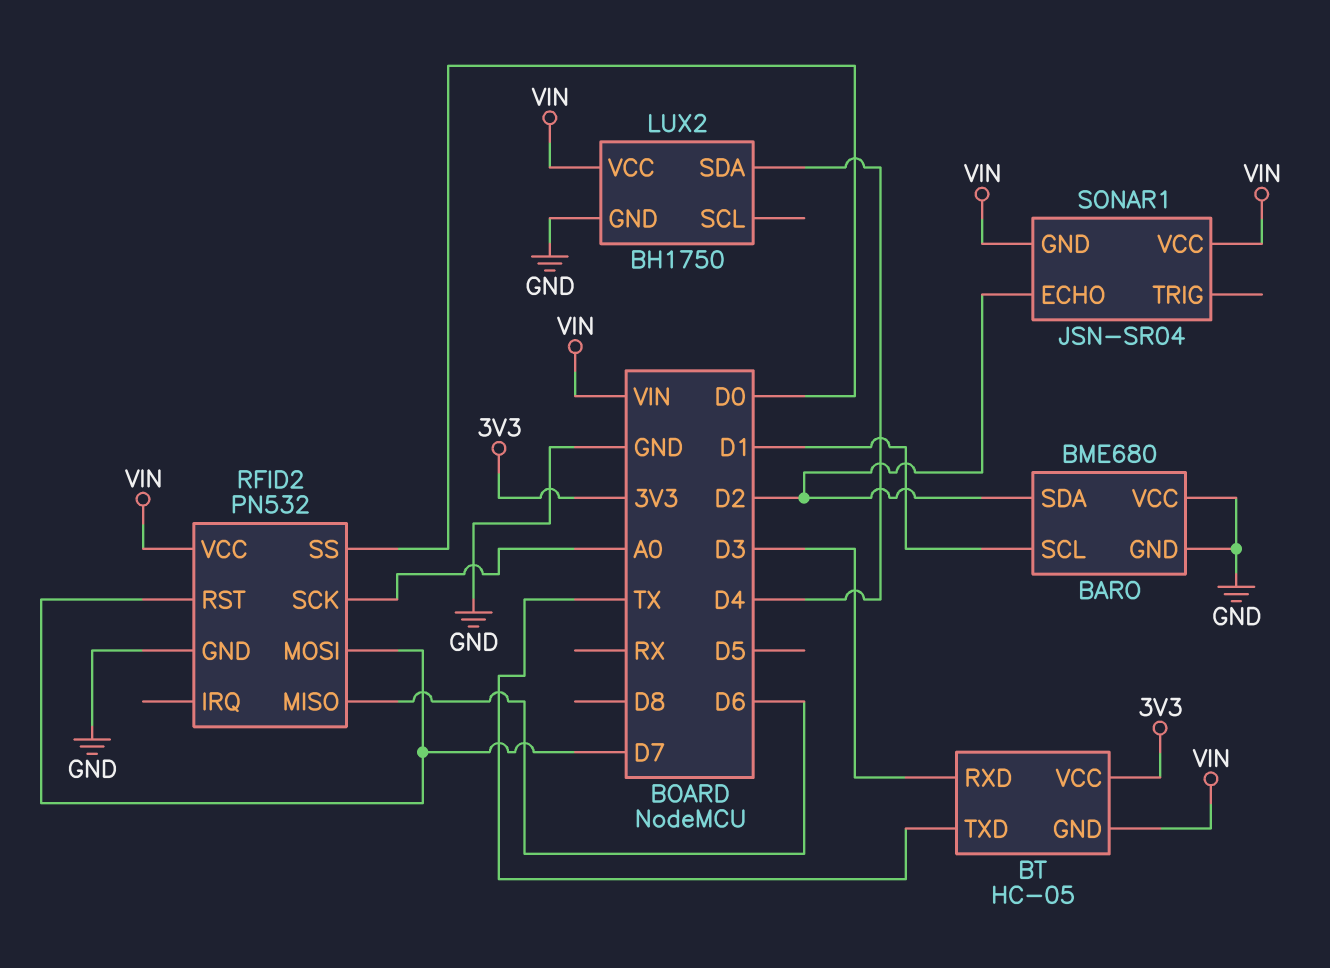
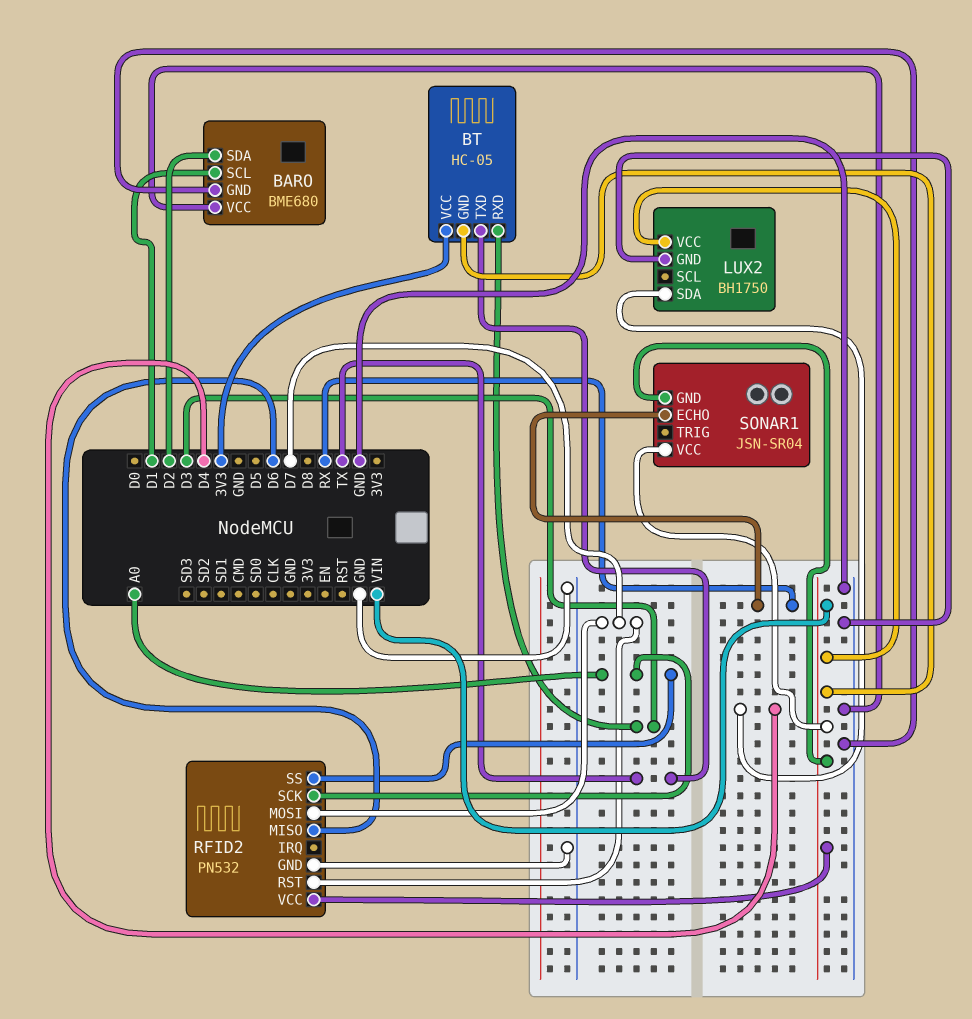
RFID2 pin SS: D0 -> A0
SONAR1 pin ECHO: D2 -> RX

